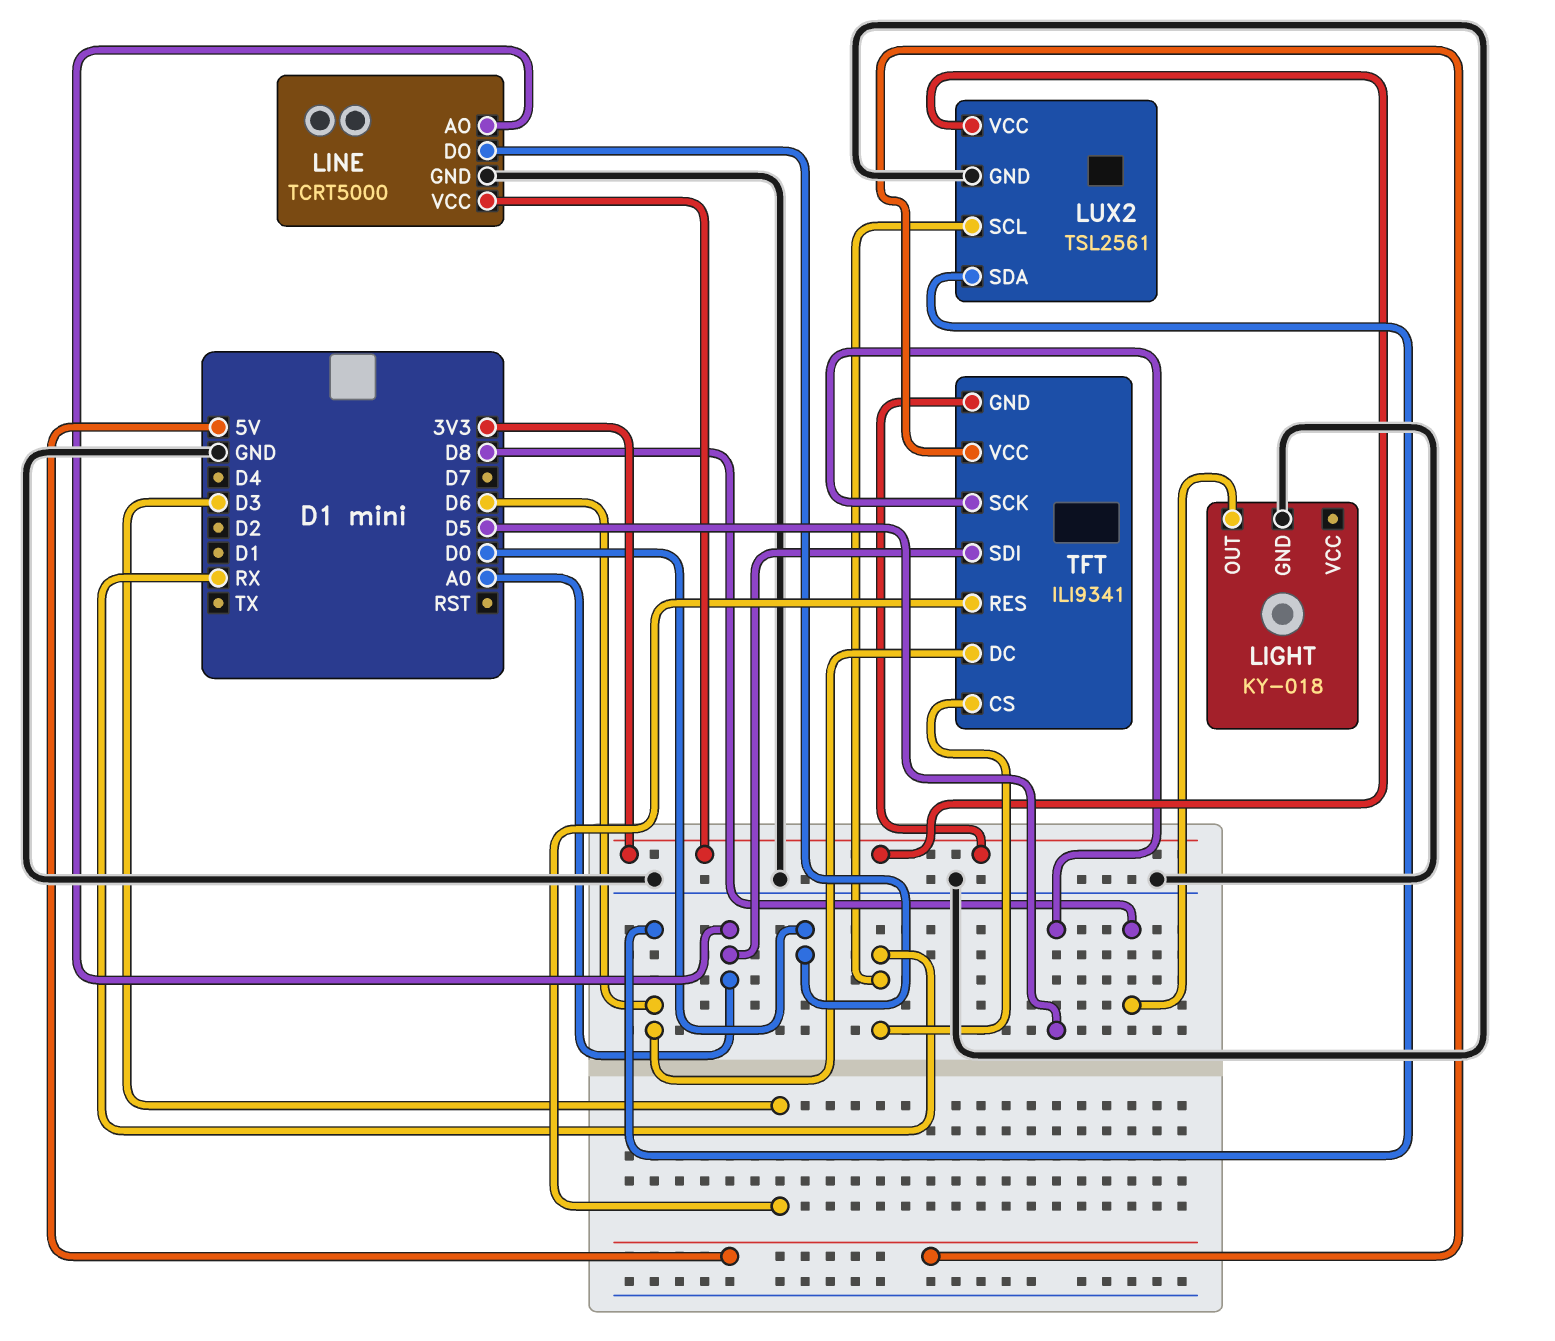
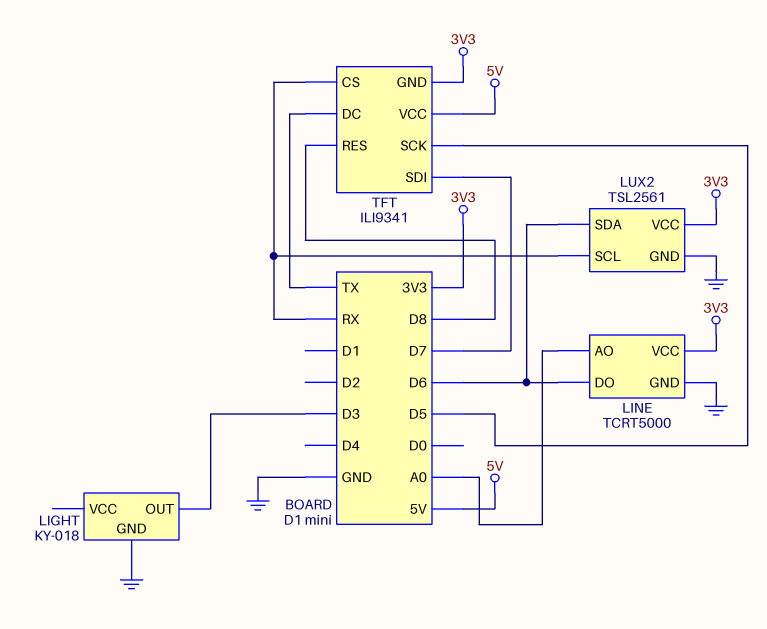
LIGHT pin OUT: D8 -> D3
LINE pin DO: D0 -> D6
TFT pin DC: D6 -> TX
TFT pin RES: D3 -> D8
TFT pin SDI: A0 -> D7

